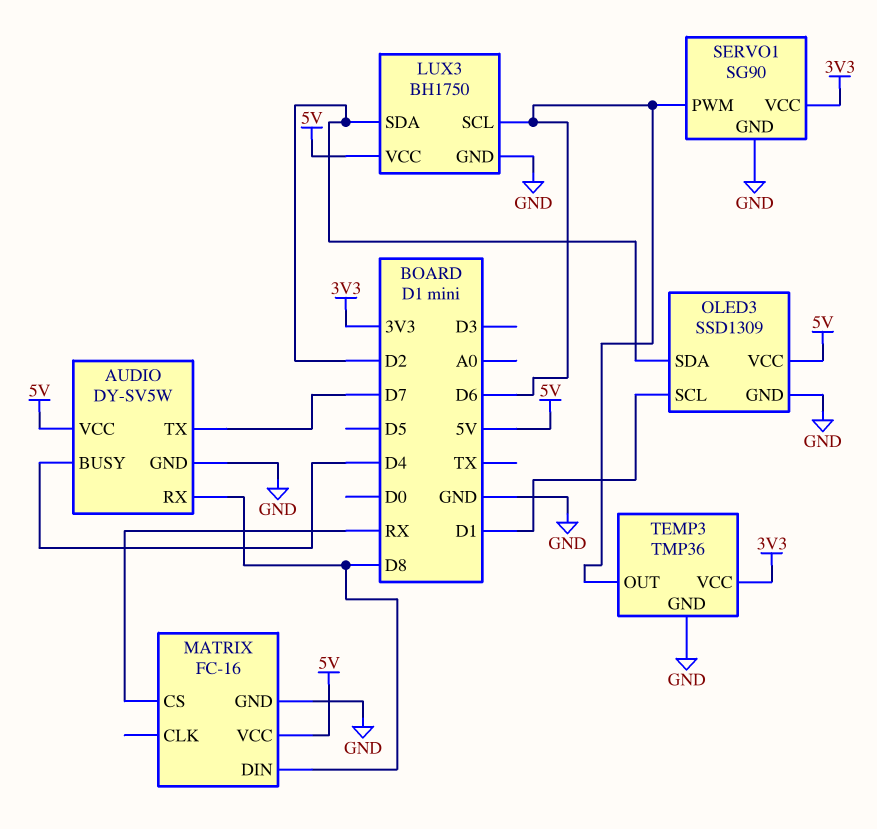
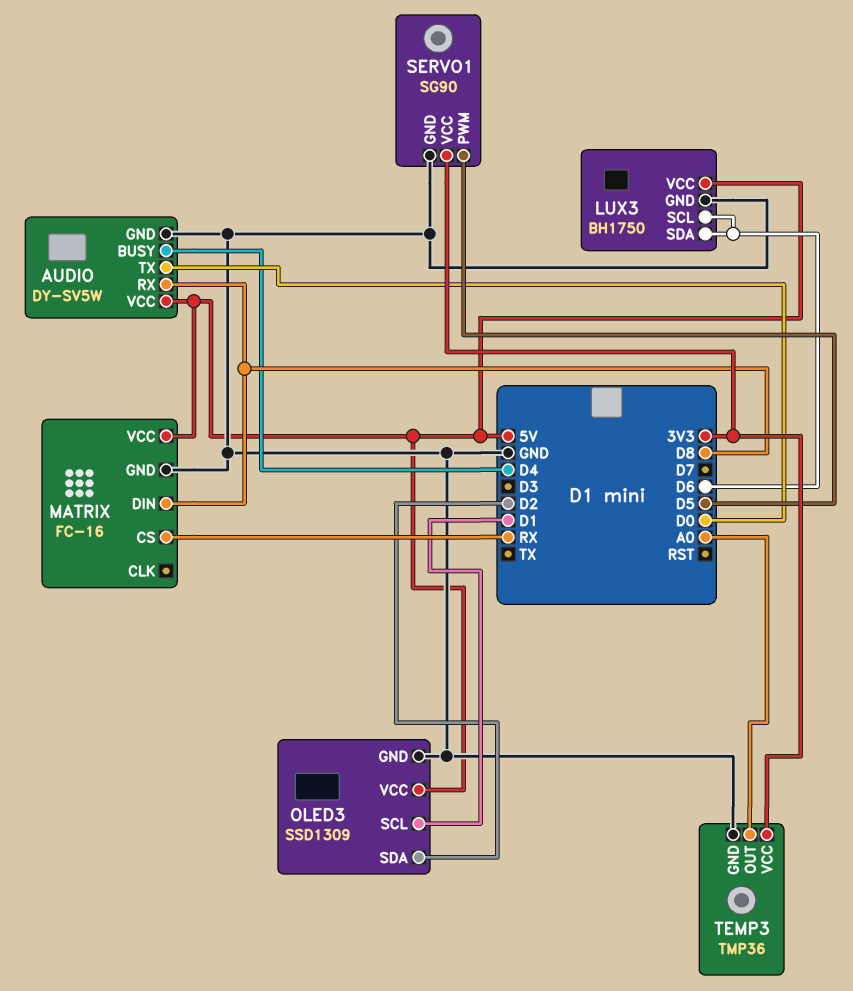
AUDIO pin TX: D7 -> D0
LUX3 pin SDA: D2 -> D6
SERVO1 pin PWM: D6 -> D5
TEMP3 pin OUT: D6 -> A0

